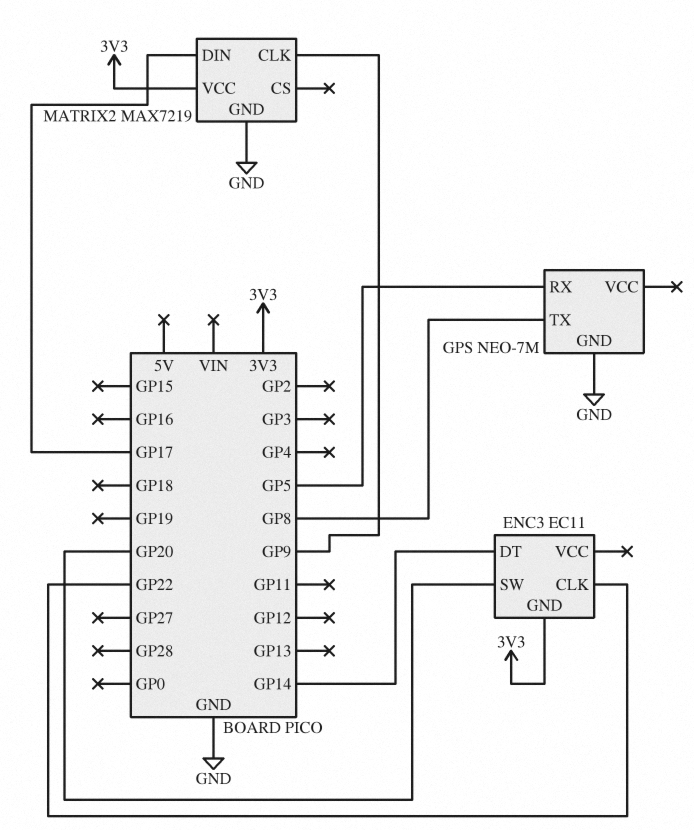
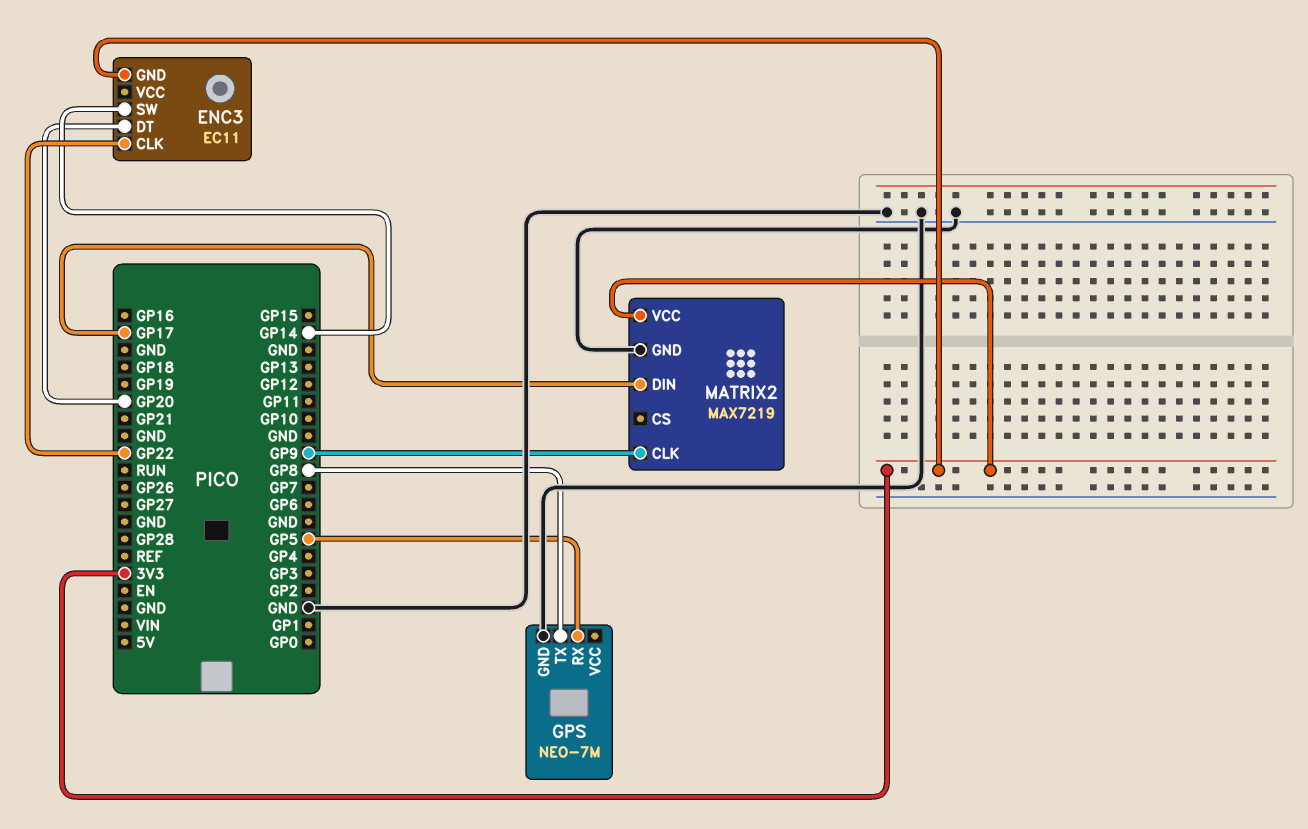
ENC3 pin DT: GP14 -> GP20
ENC3 pin SW: GP20 -> GP14

